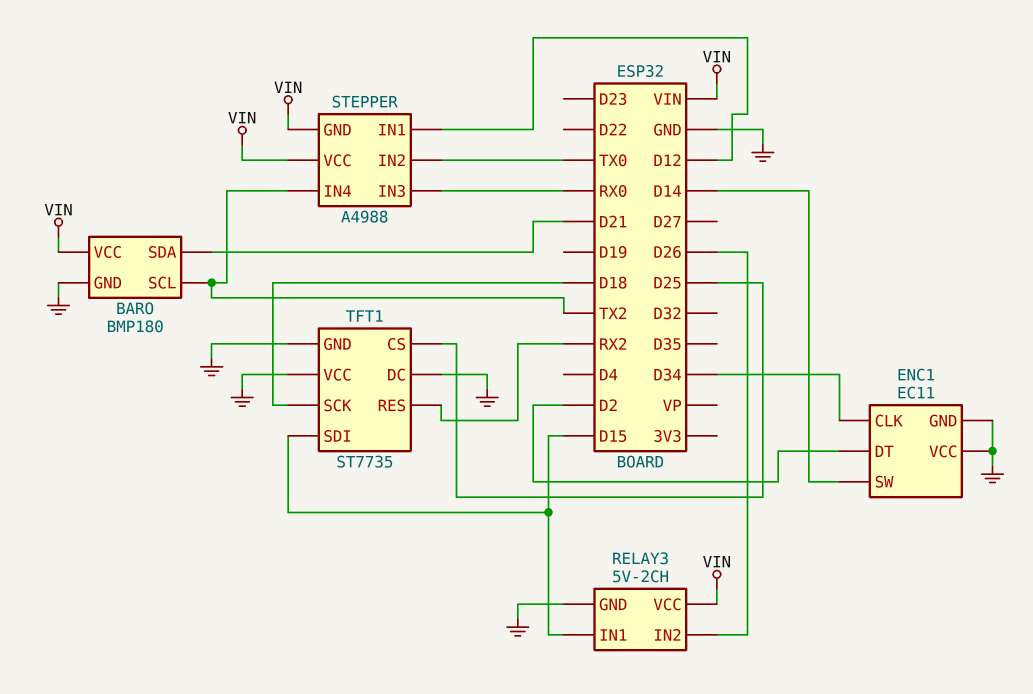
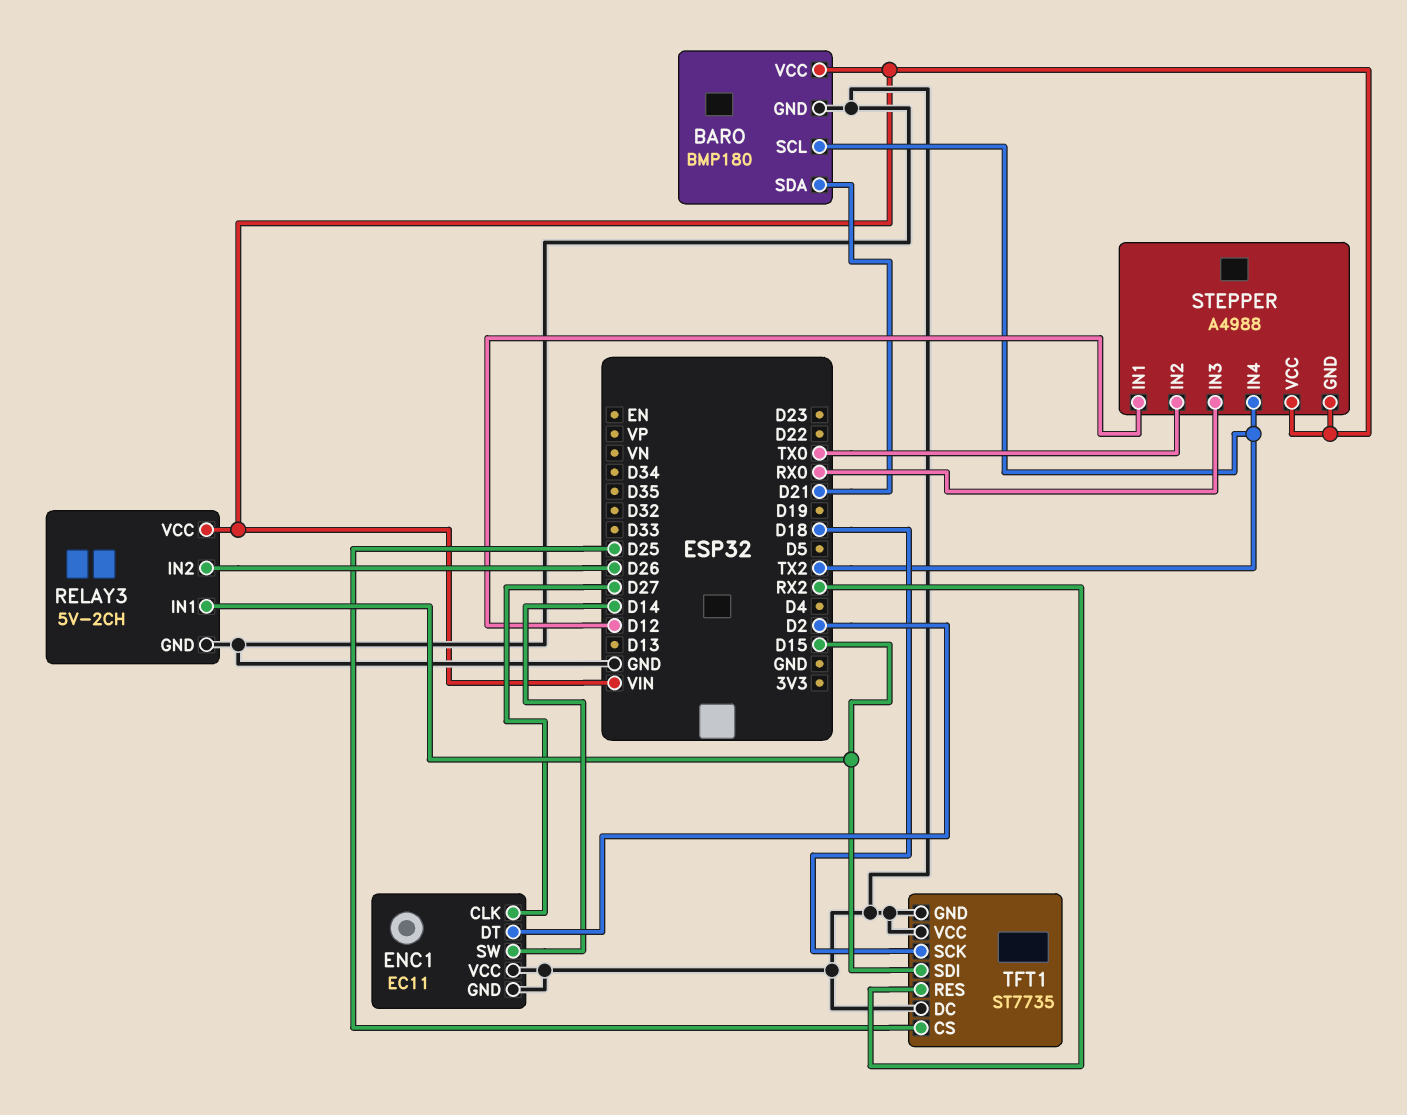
ENC1 pin CLK: D34 -> D27

